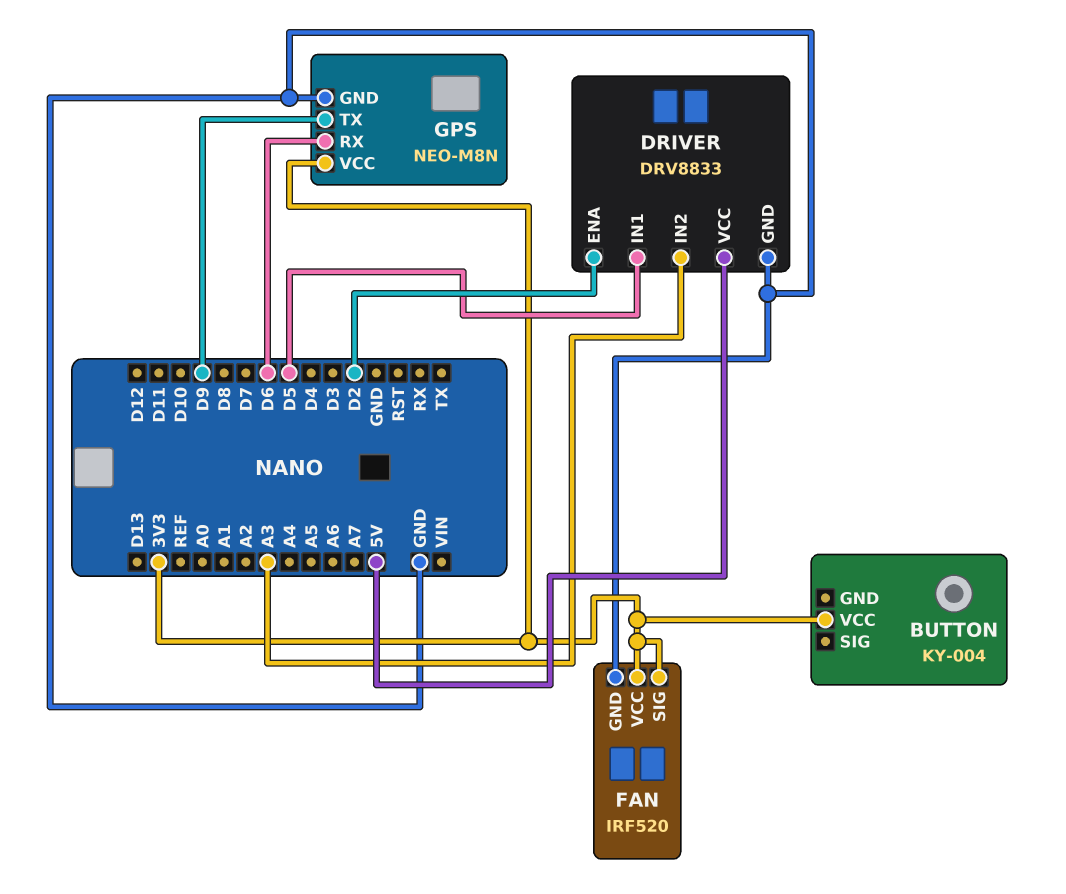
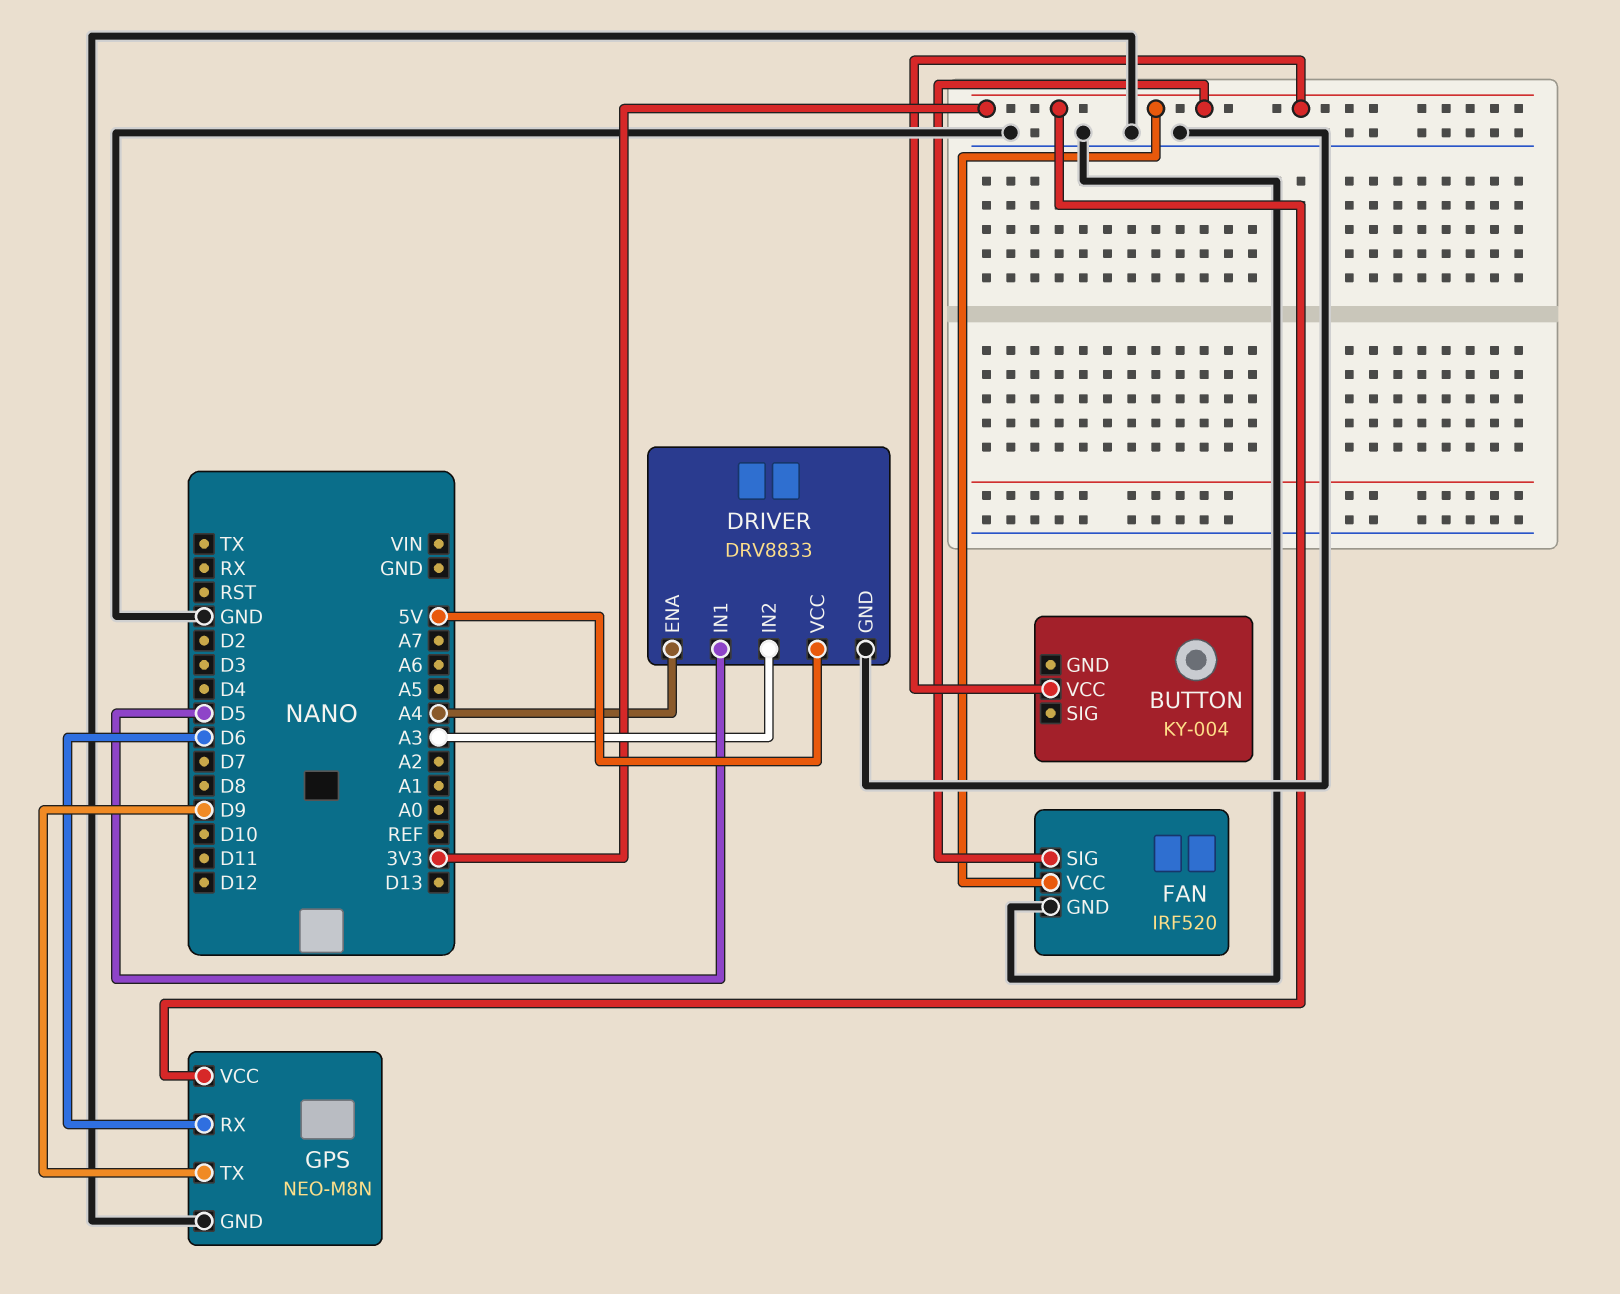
DRIVER pin ENA: D2 -> A4

